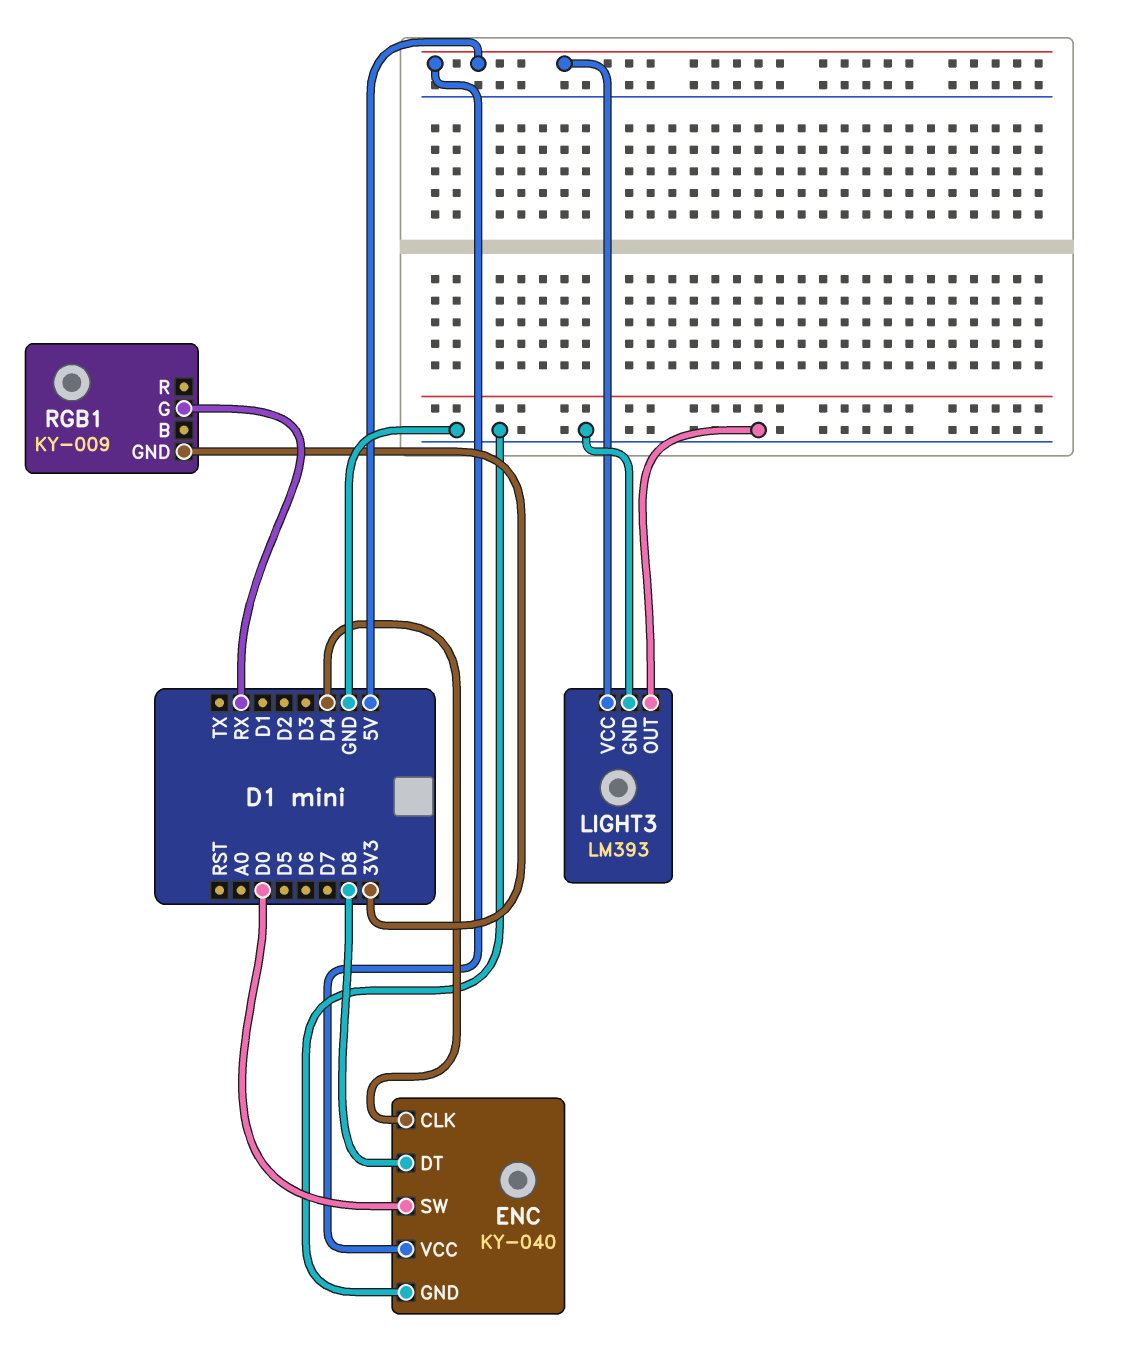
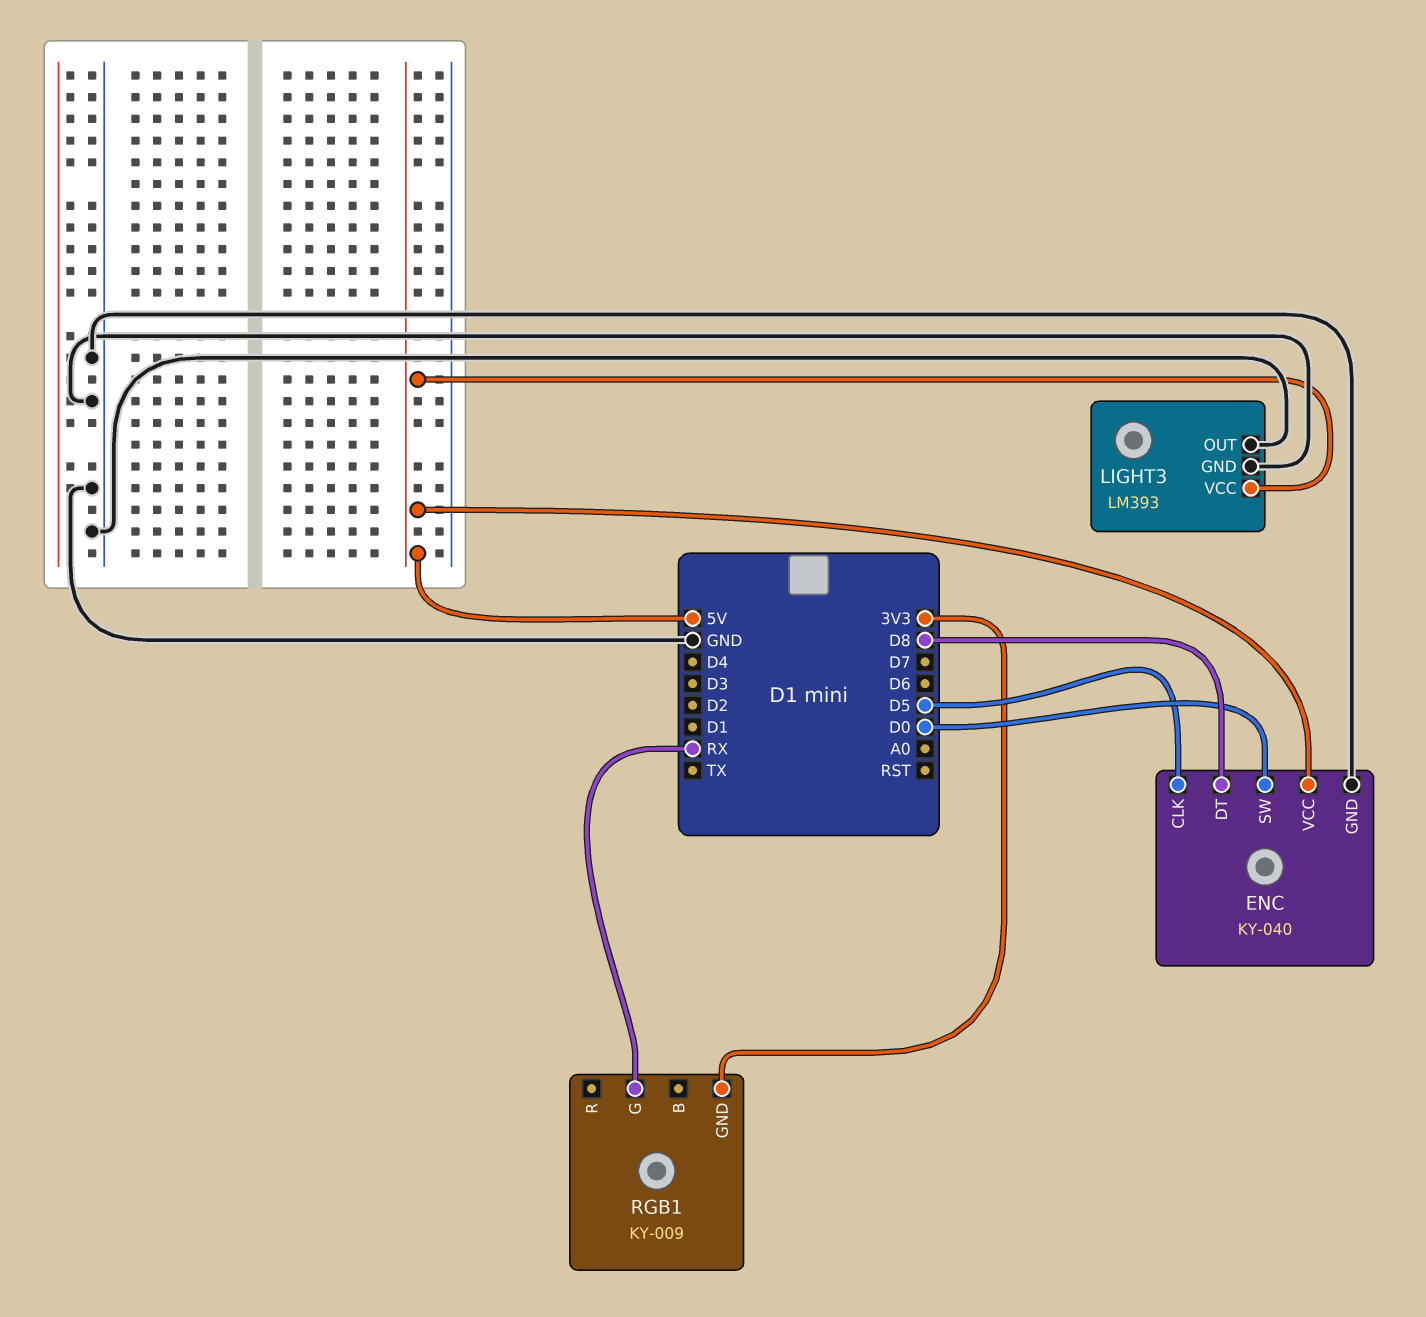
ENC pin CLK: D4 -> D5

